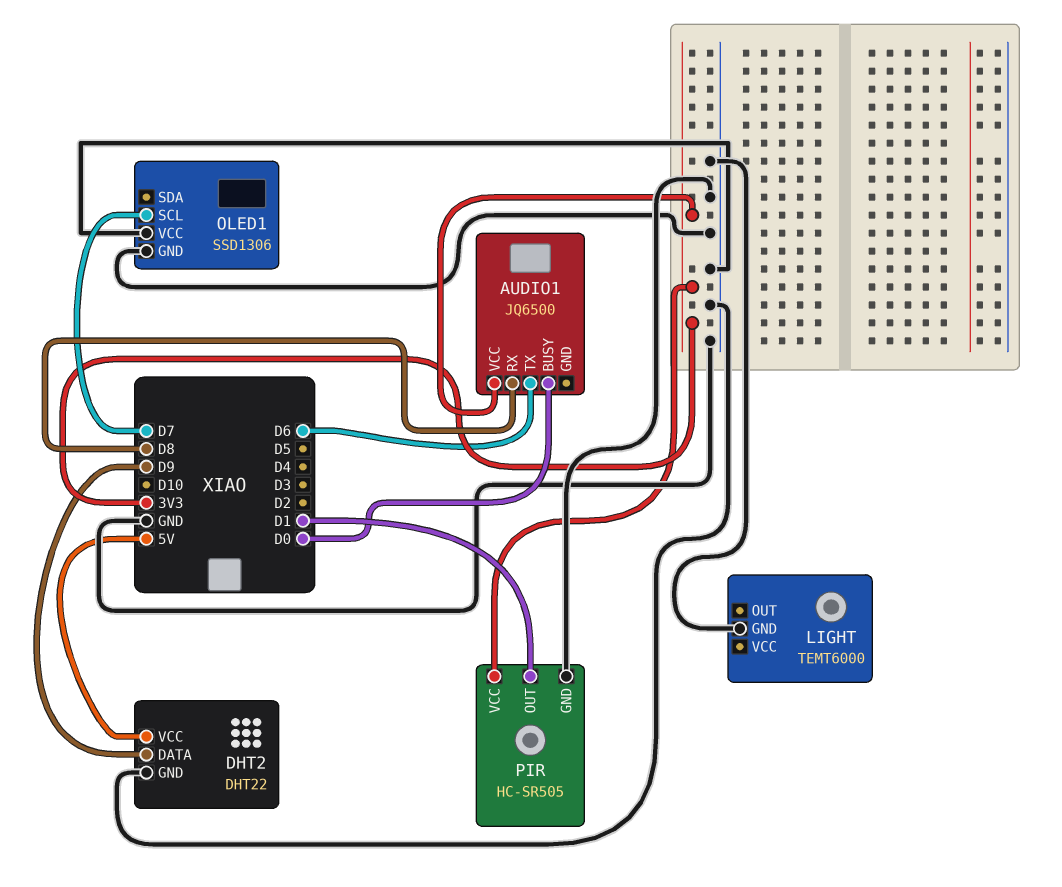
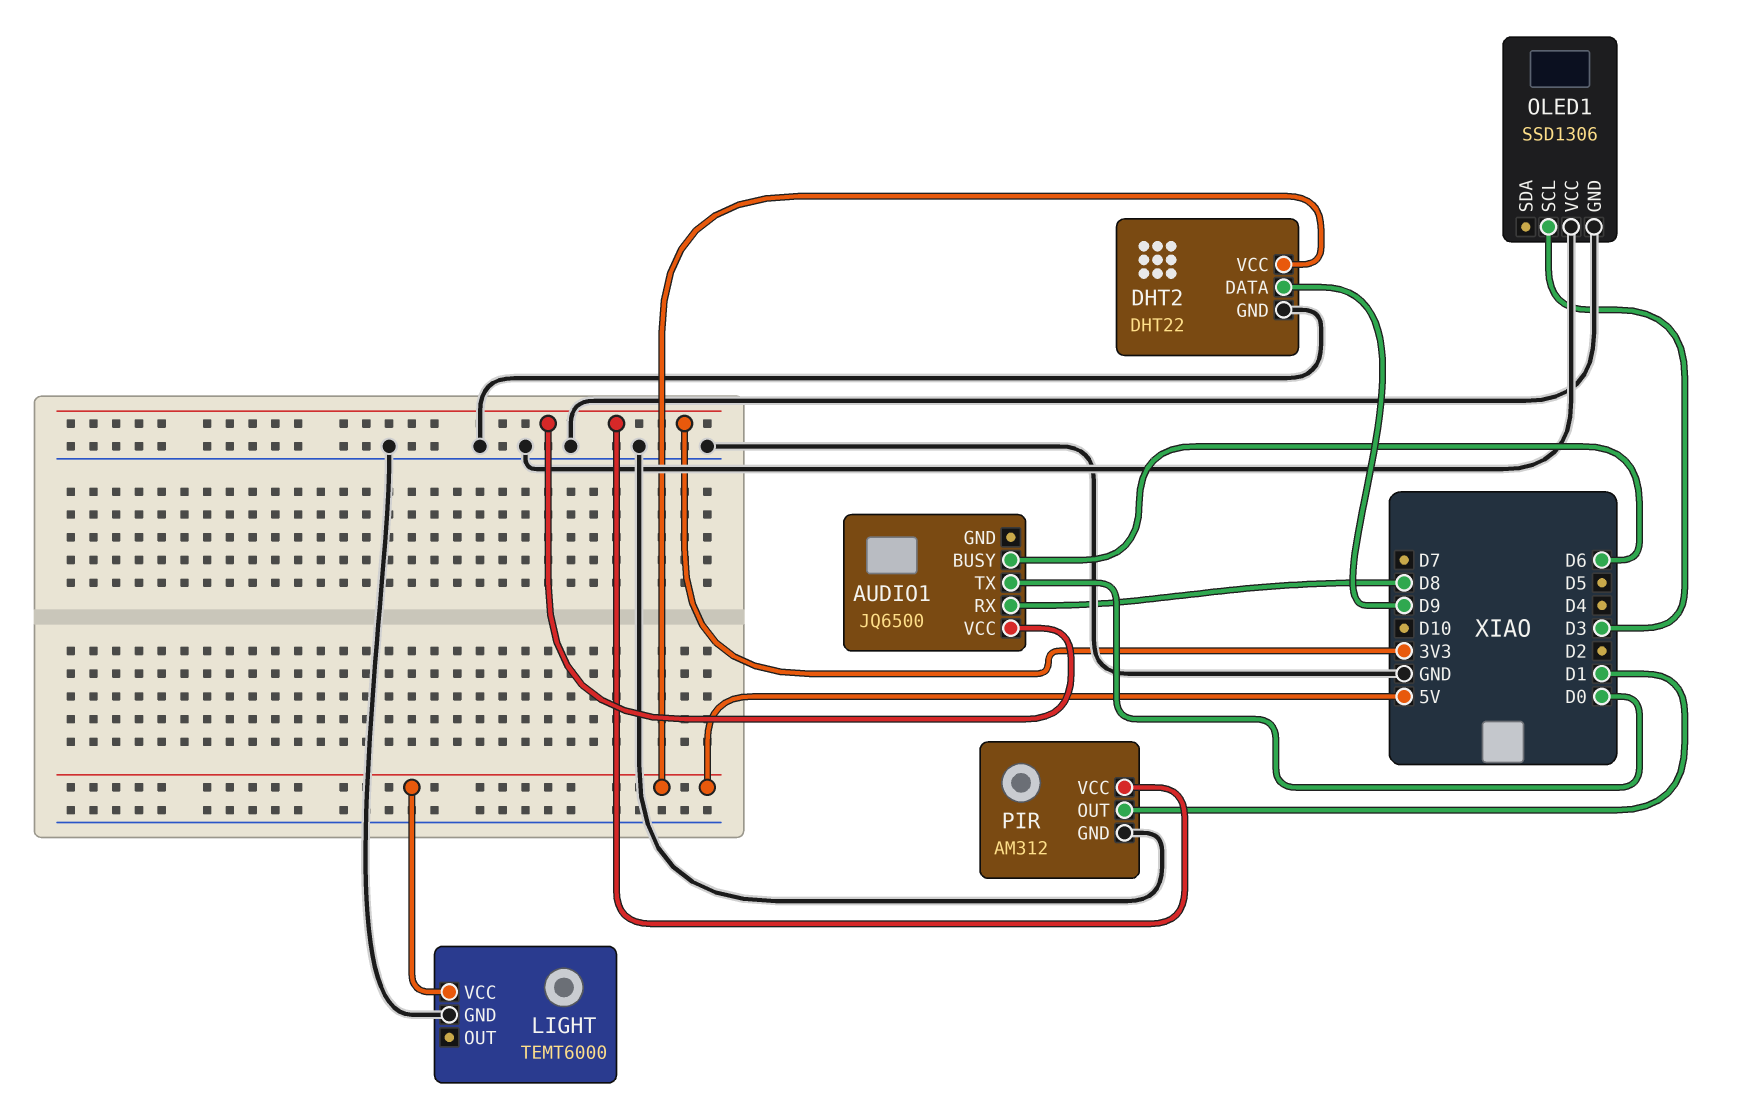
AUDIO1 pin BUSY: D0 -> D6
AUDIO1 pin TX: D6 -> D0
LIGHT pin VCC: none -> 5V
OLED1 pin SCL: D7 -> D3
PIR: HC-SR505 -> AM312

